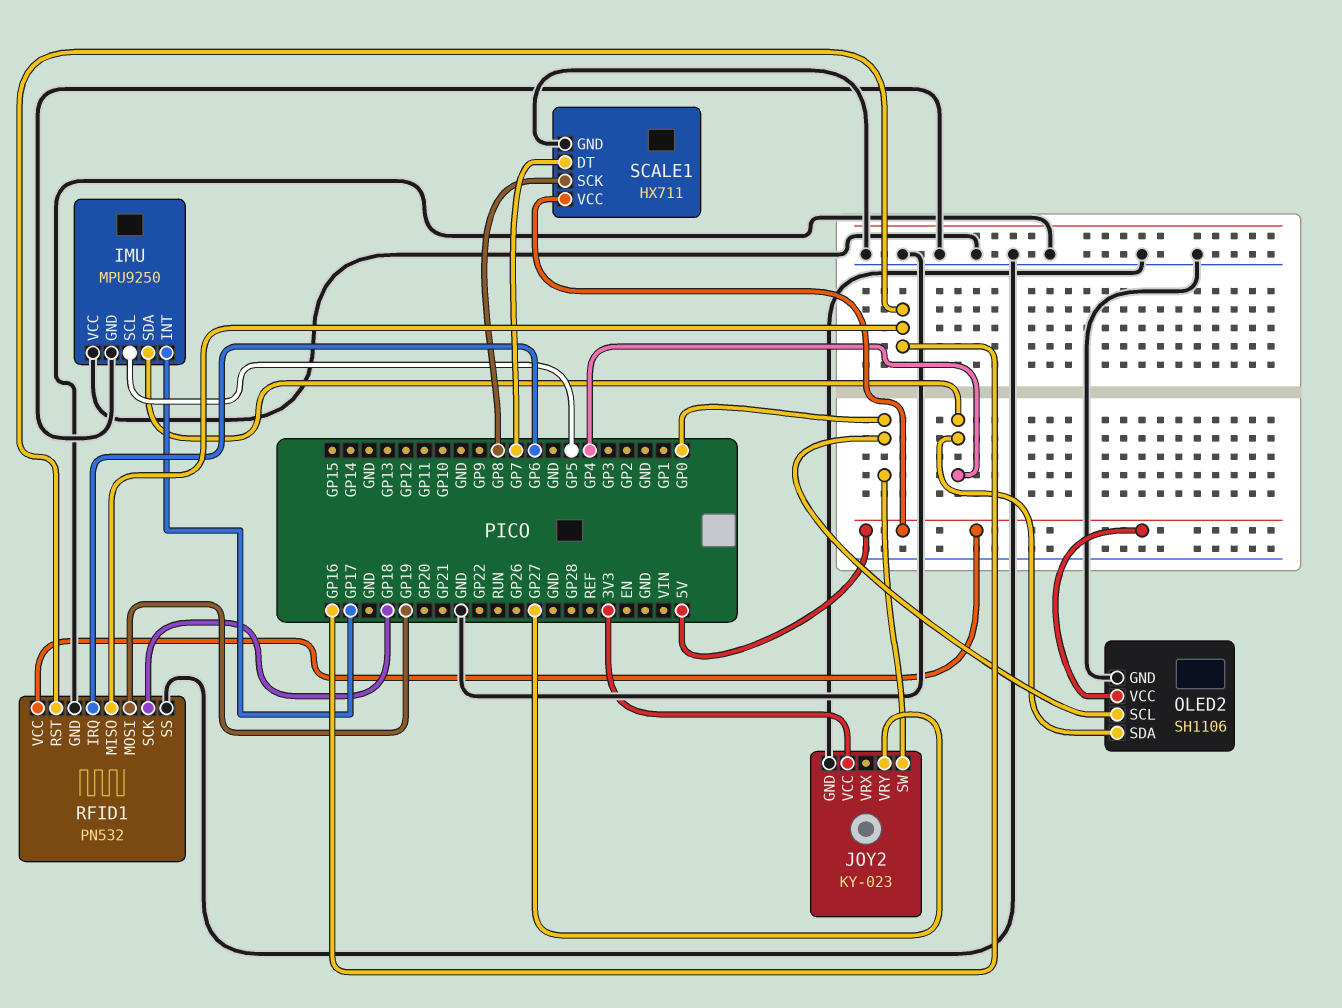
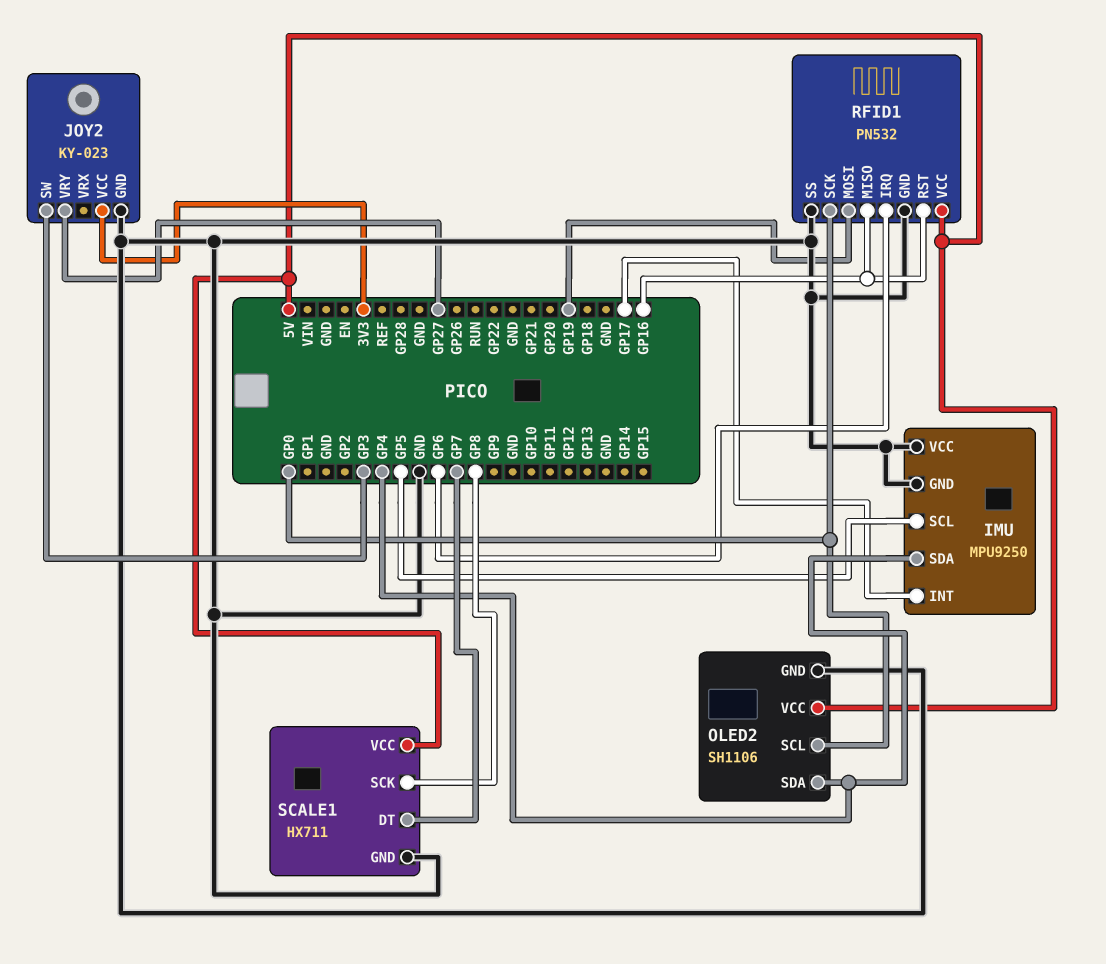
JOY2 pin SW: GP0 -> GP3
RFID1 pin SCK: GP18 -> GP0

